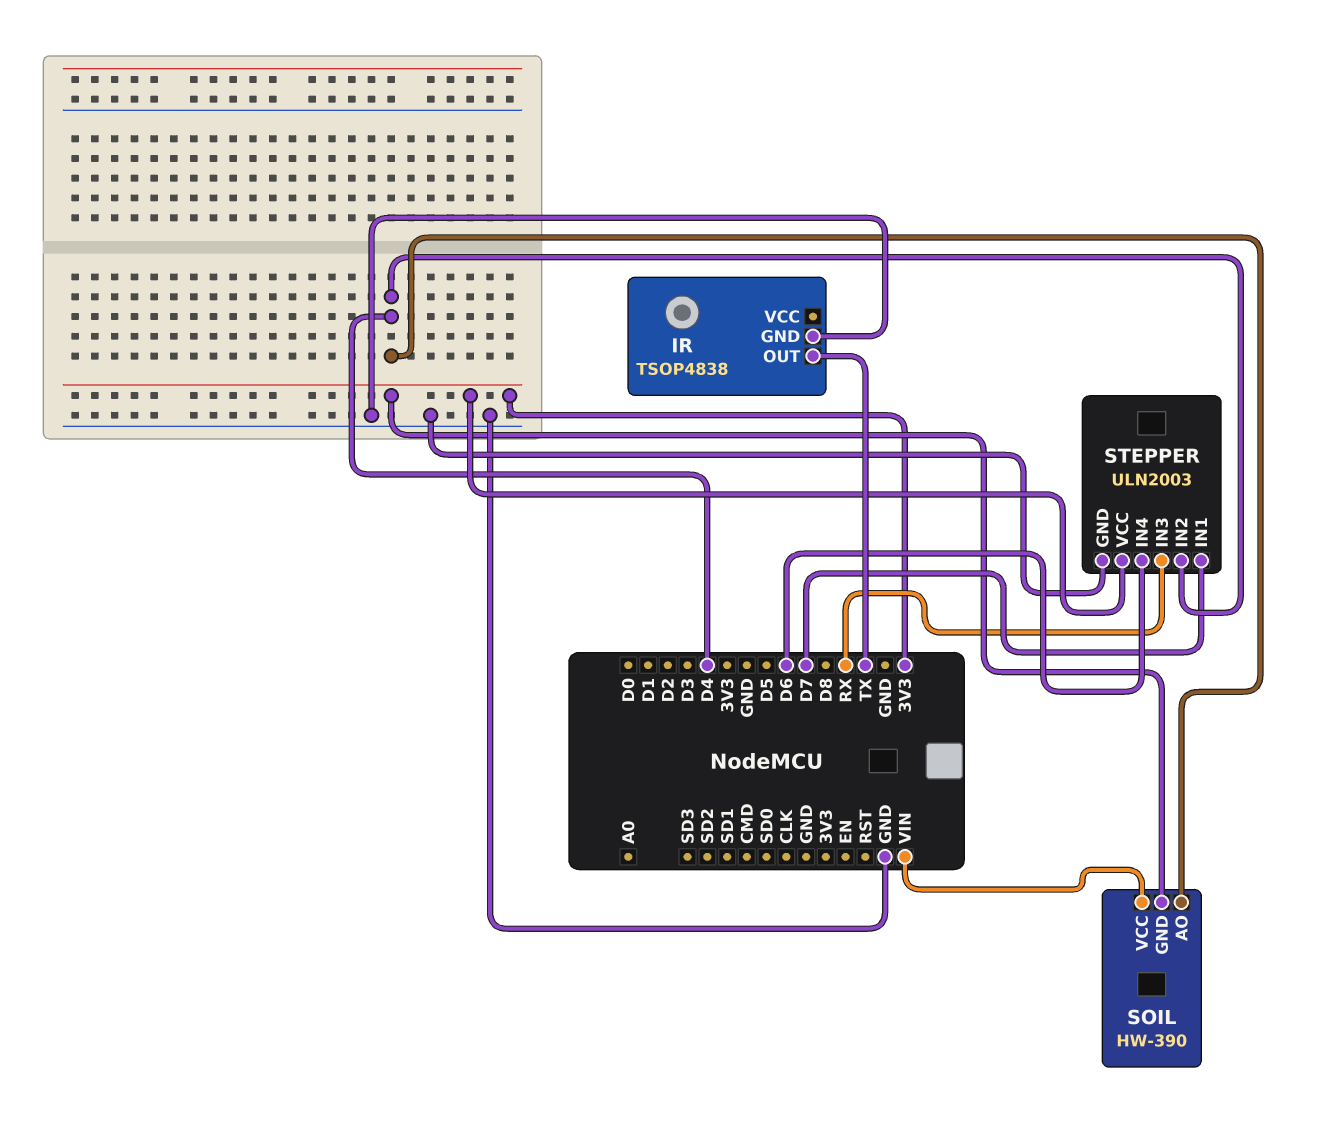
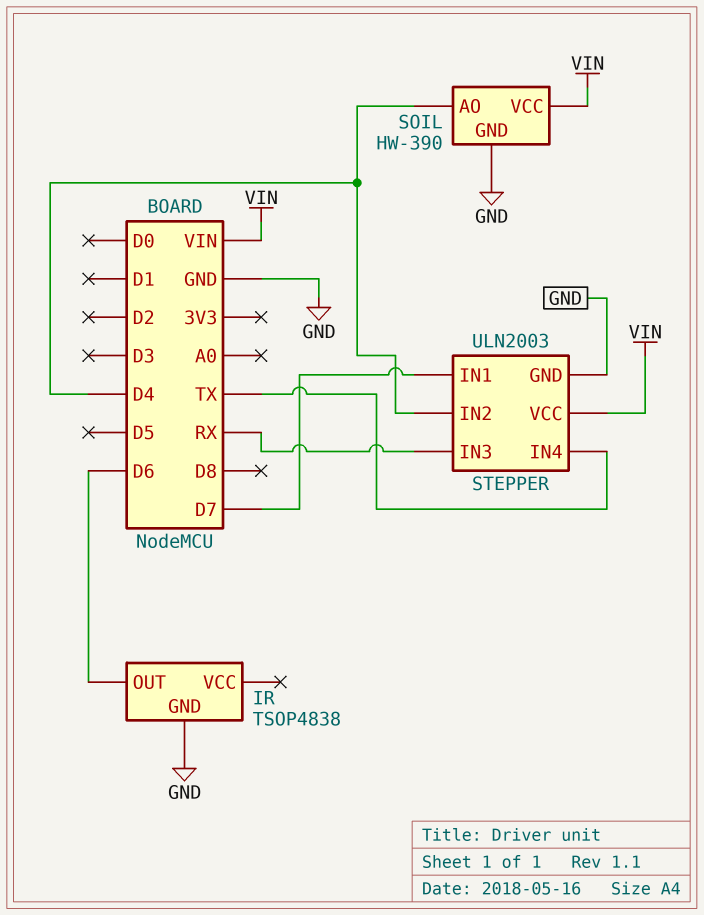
IR pin OUT: TX -> D6
SOIL pin GND: 3V3 -> GND
STEPPER pin IN4: D6 -> TX
STEPPER pin VCC: 3V3 -> VIN

